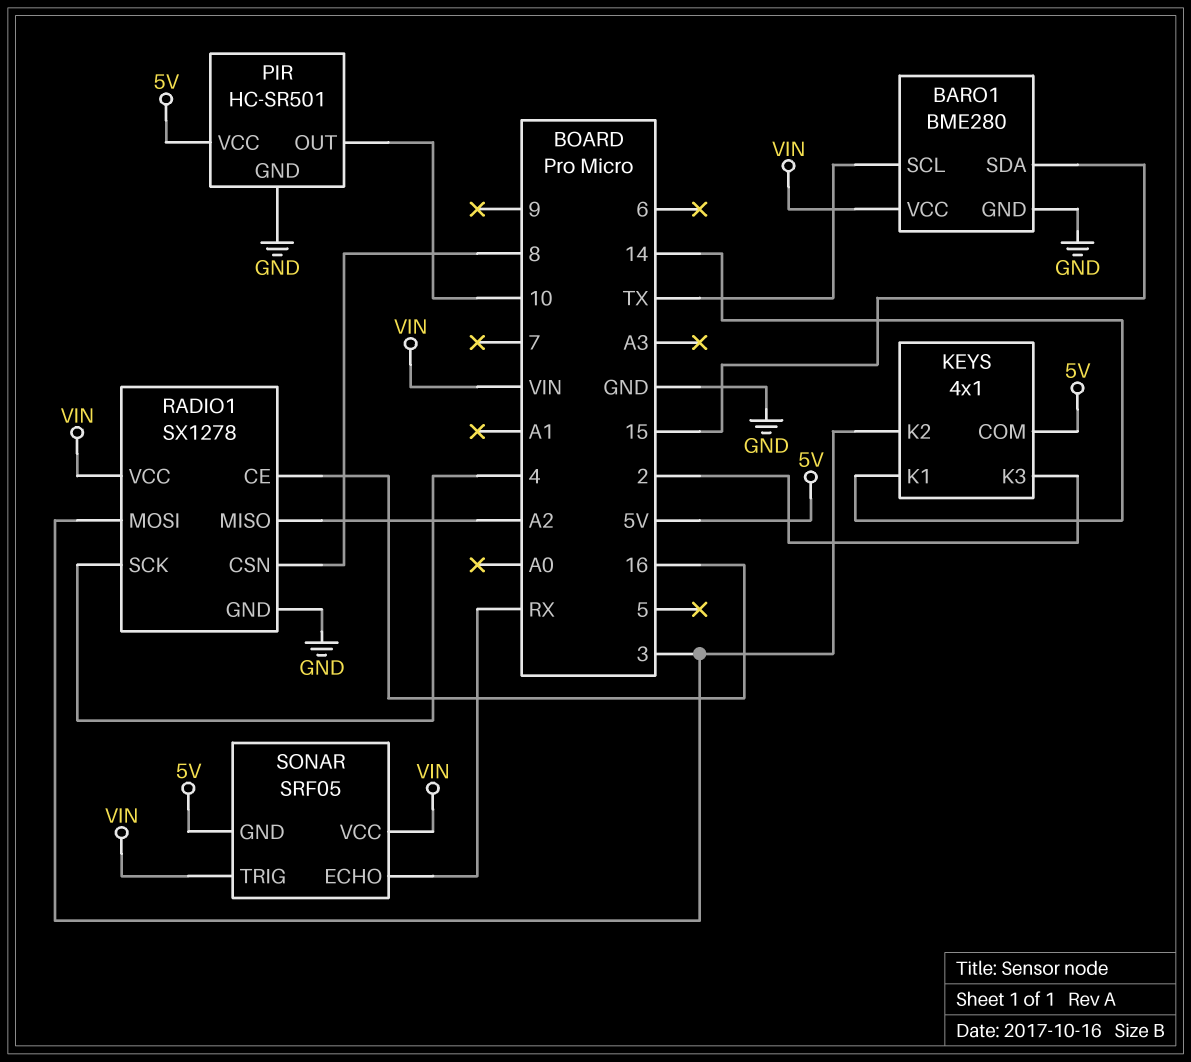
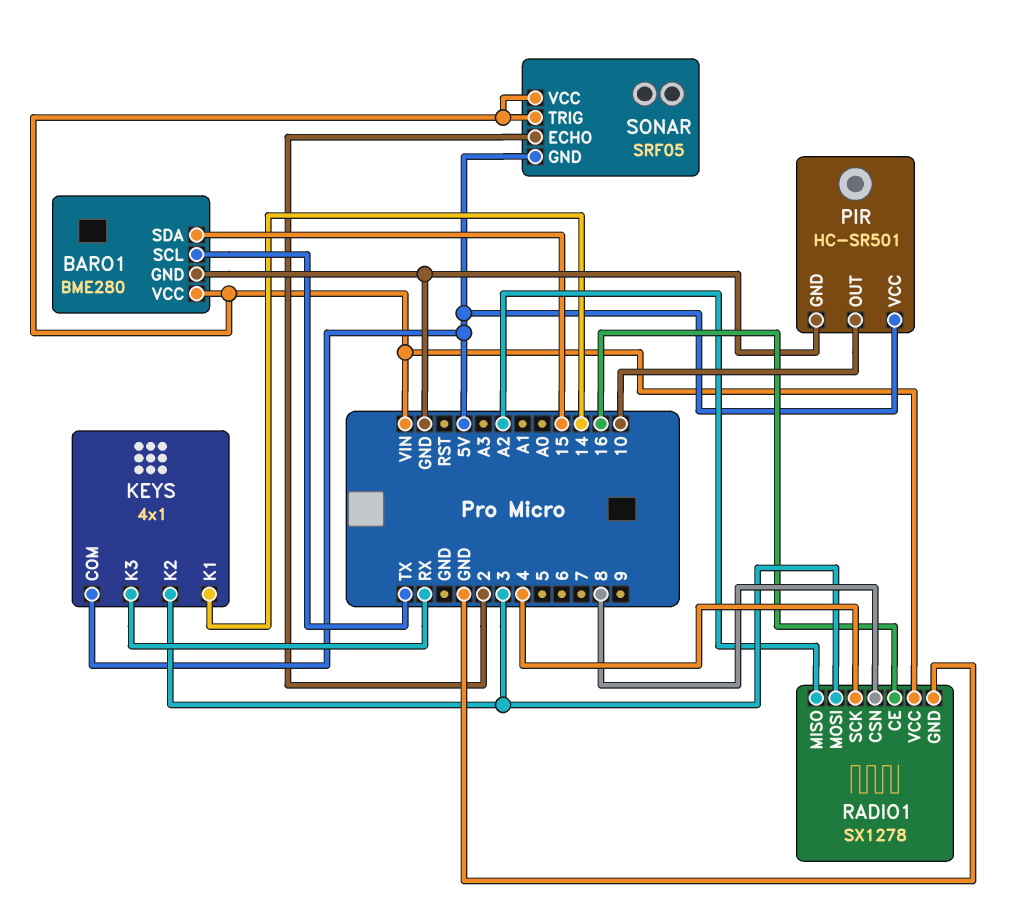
KEYS pin K3: 2 -> RX
SONAR pin ECHO: RX -> 2

